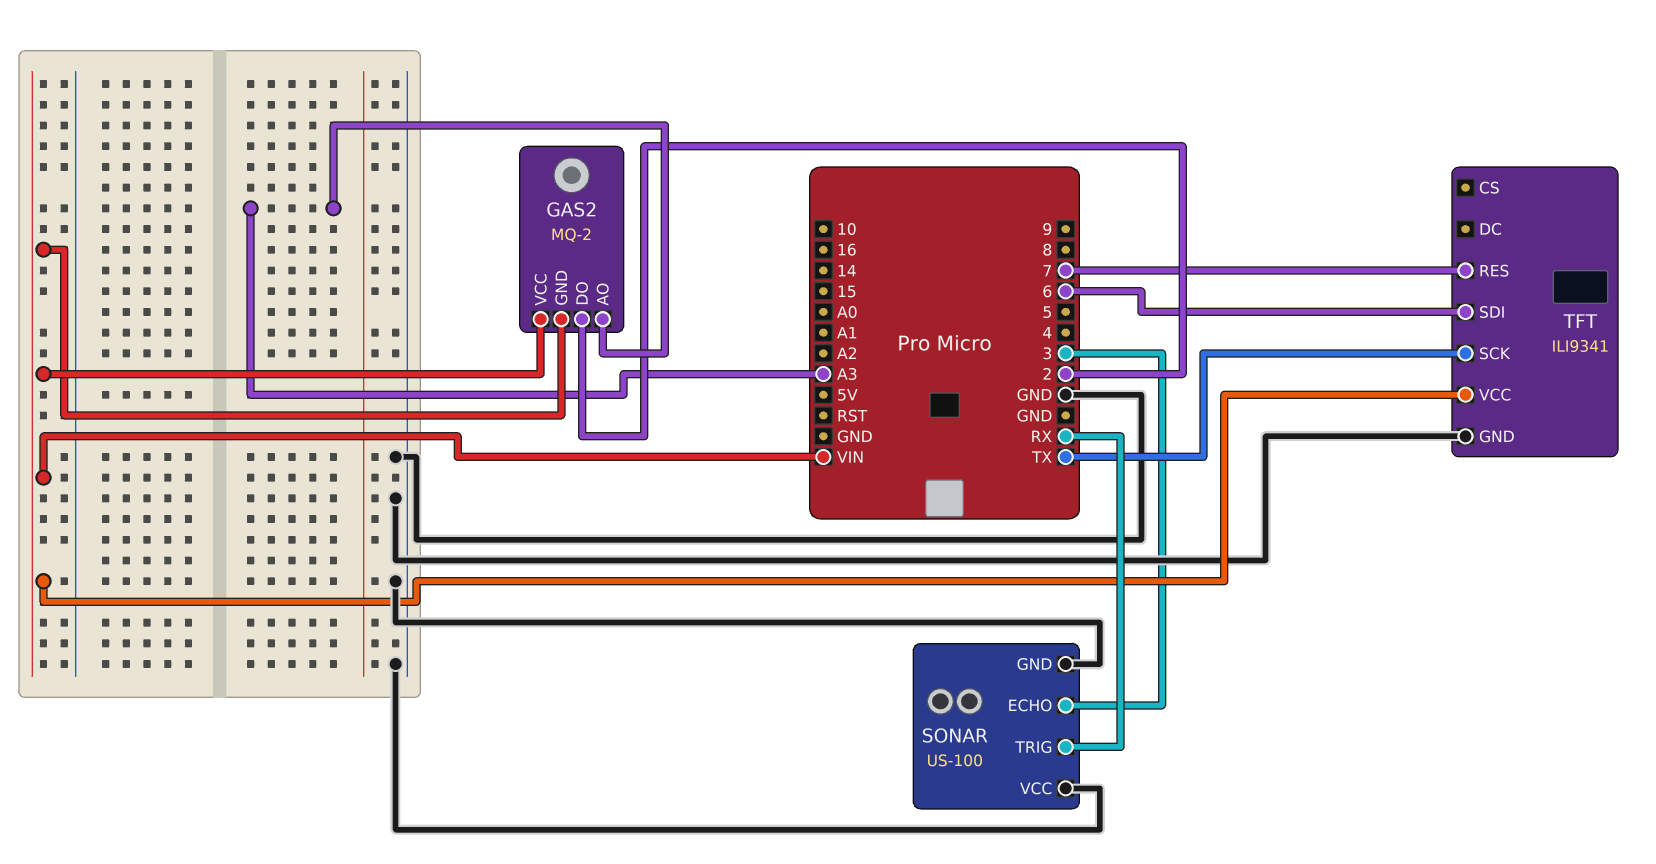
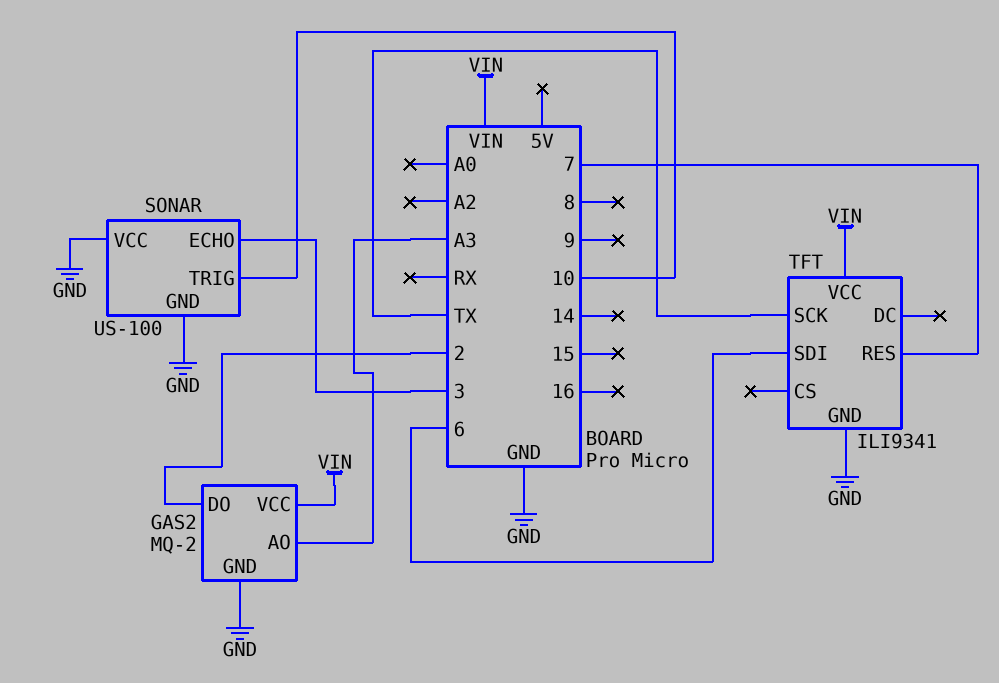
GAS2 pin GND: VIN -> GND
SONAR pin TRIG: RX -> 10

